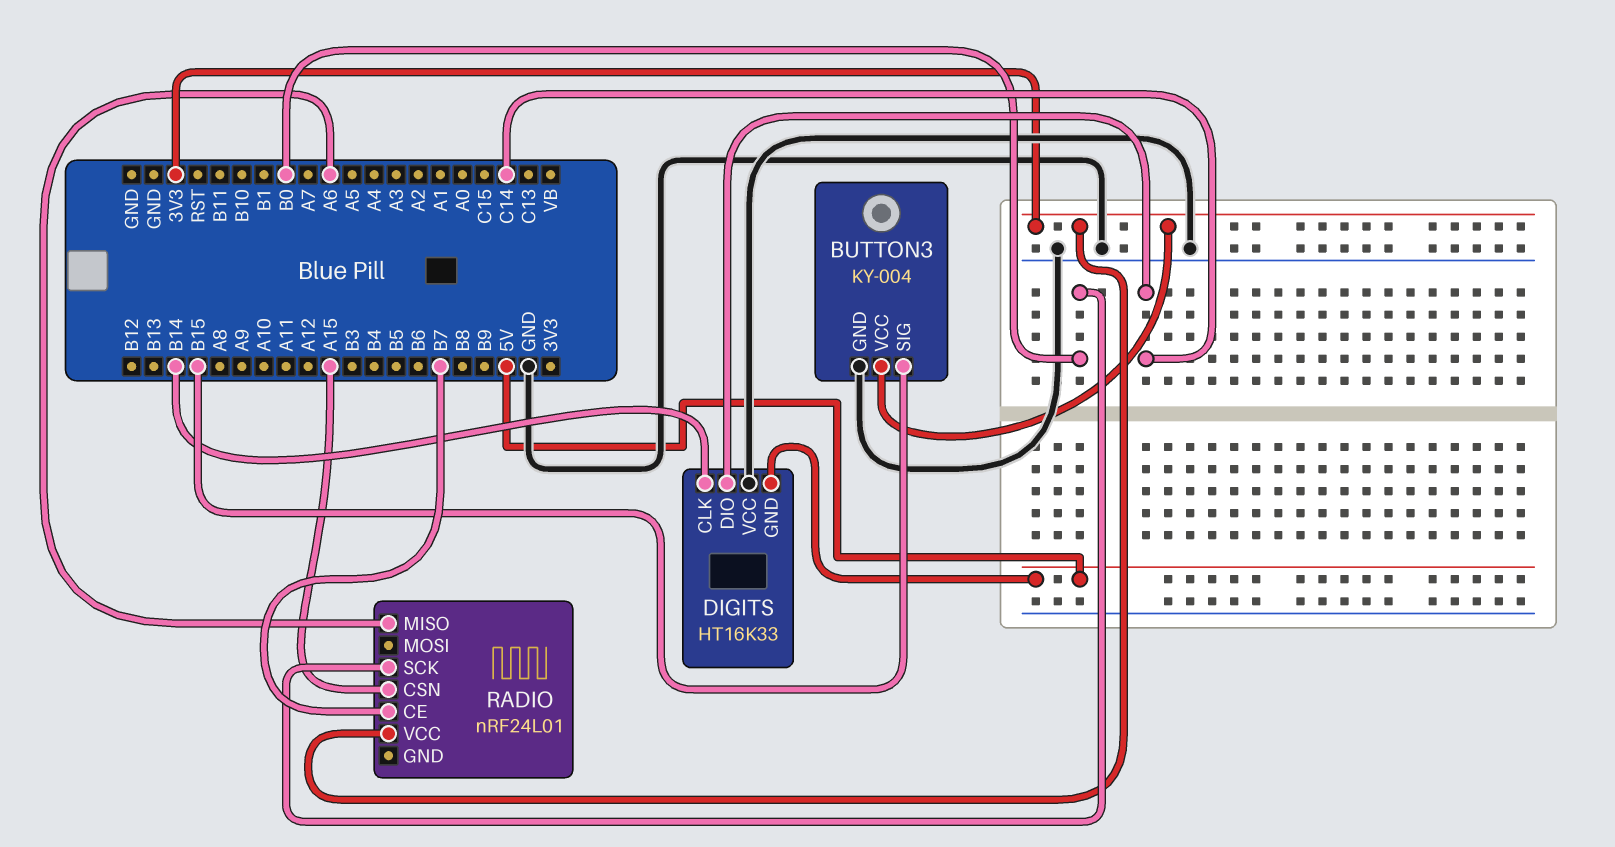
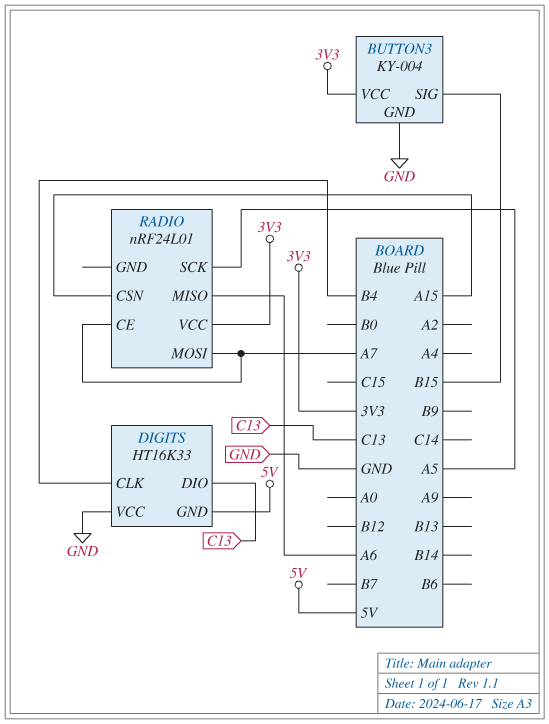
DIGITS pin CLK: B14 -> B4
DIGITS pin DIO: C14 -> C13
RADIO pin CE: B7 -> A7
RADIO pin MOSI: none -> A7
RADIO pin SCK: B0 -> A5

